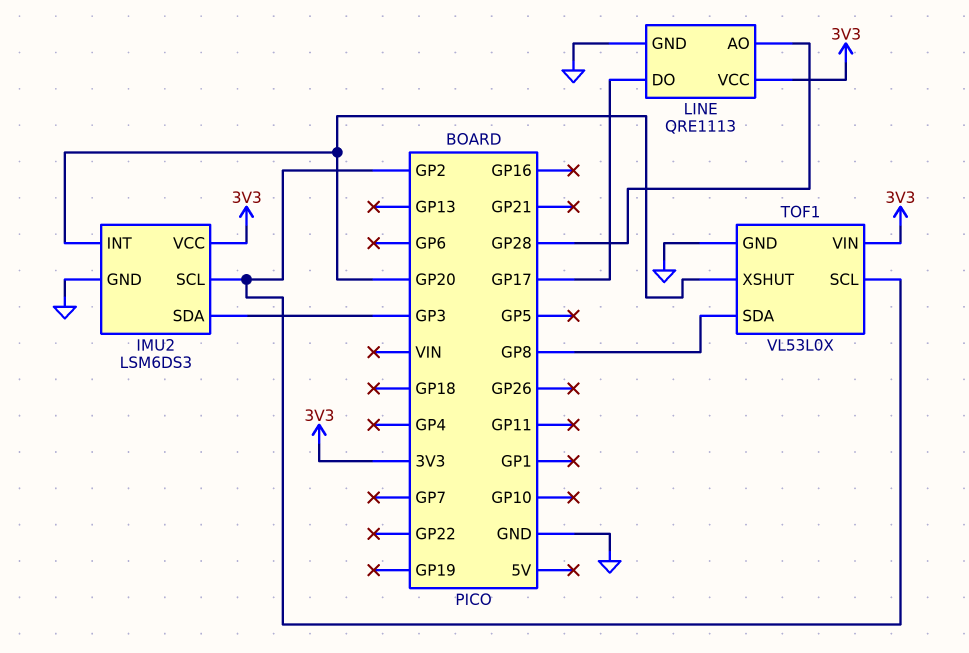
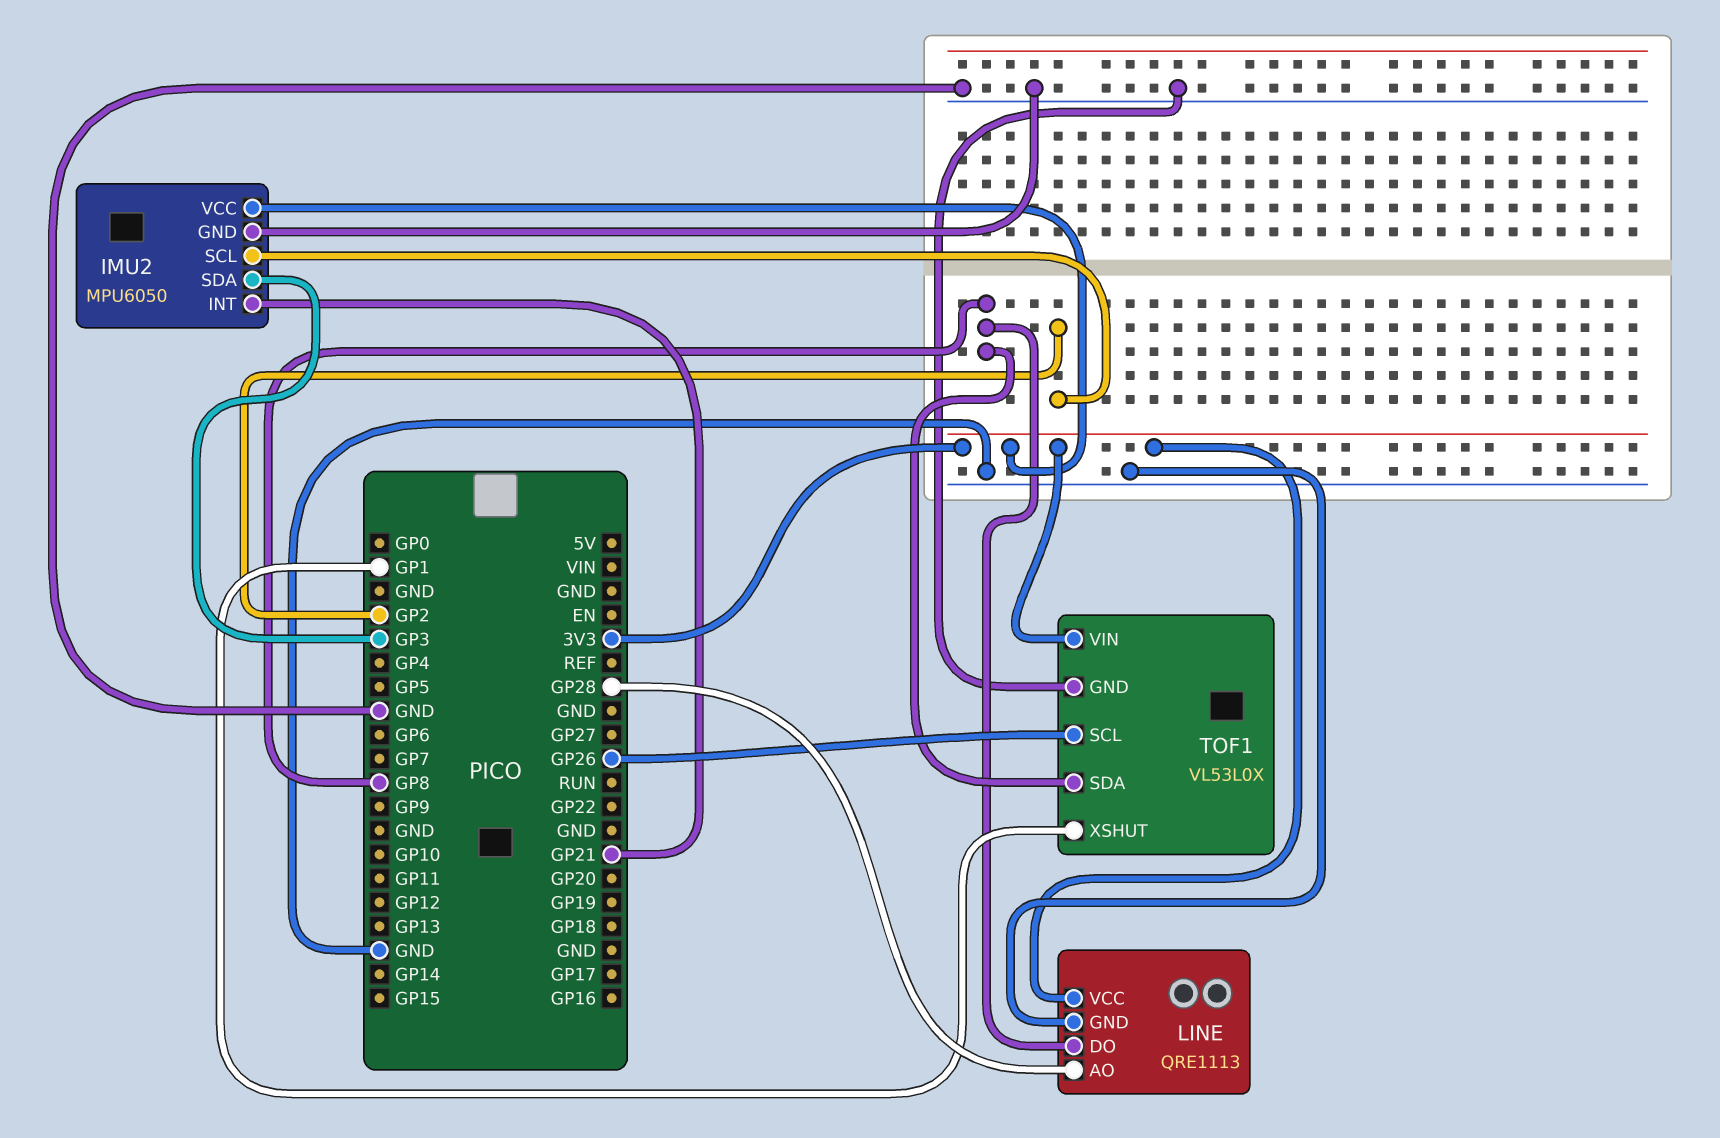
IMU2: LSM6DS3 -> MPU6050
IMU2 pin INT: GP20 -> GP21
LINE pin DO: GP17 -> GP8
TOF1 pin SCL: GP2 -> GP26
TOF1 pin XSHUT: GP20 -> GP1

